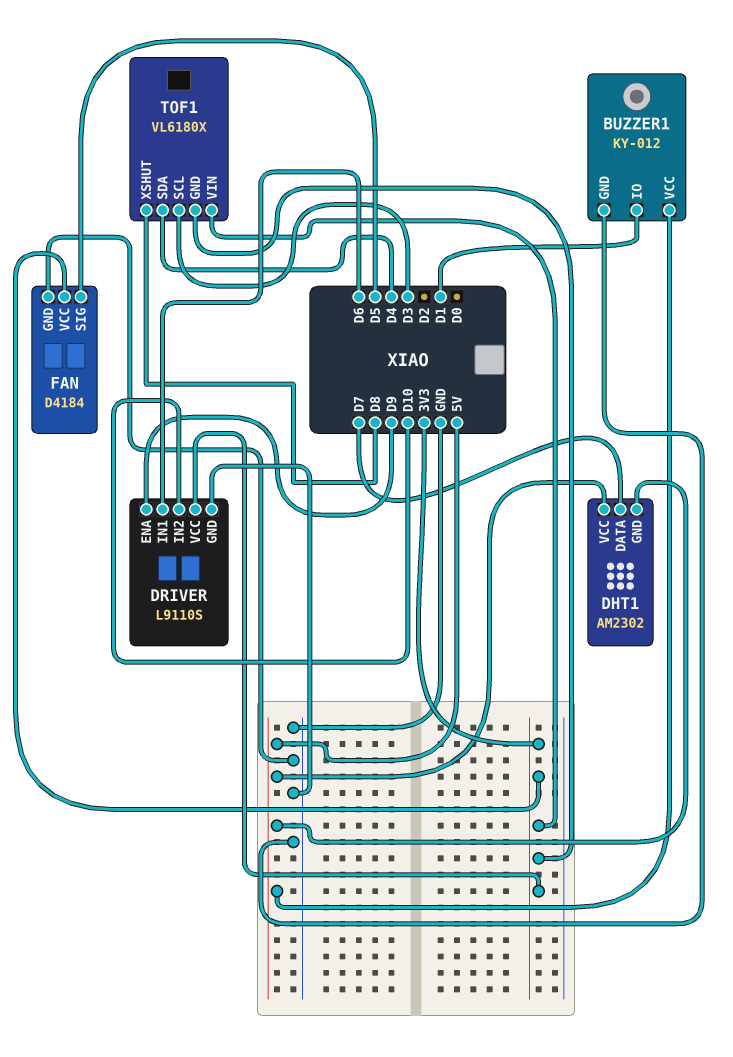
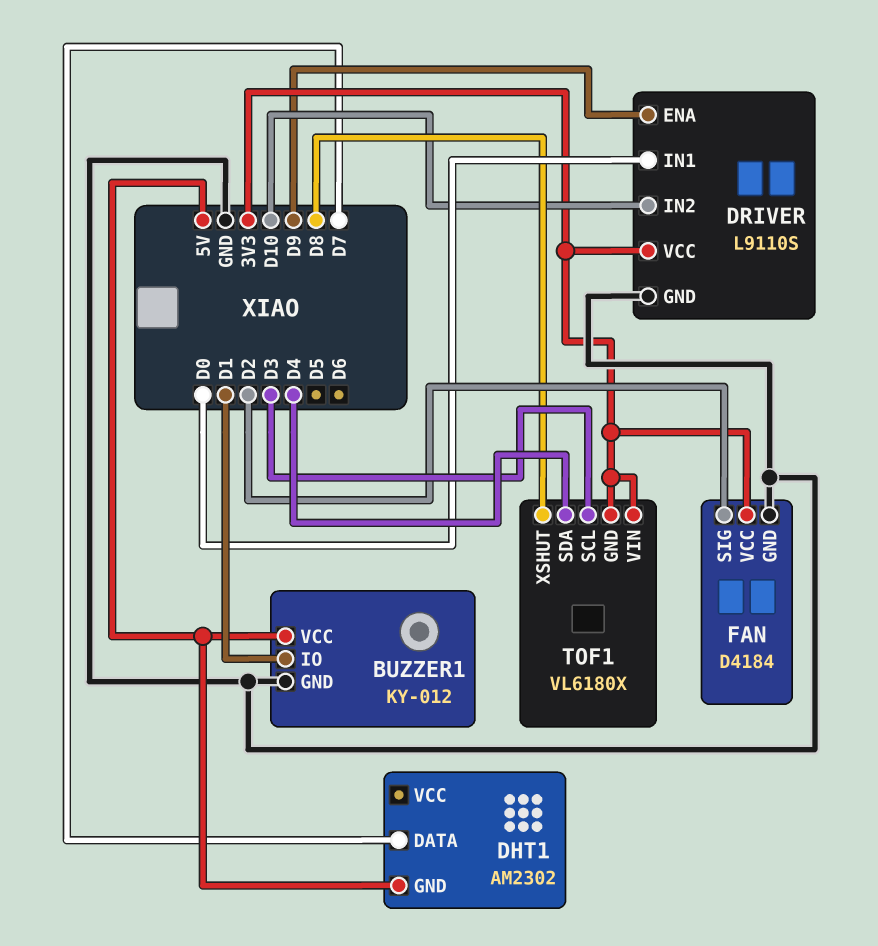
DHT1 pin VCC: 5V -> none
DRIVER pin IN1: D6 -> D0
FAN pin SIG: D5 -> D2

